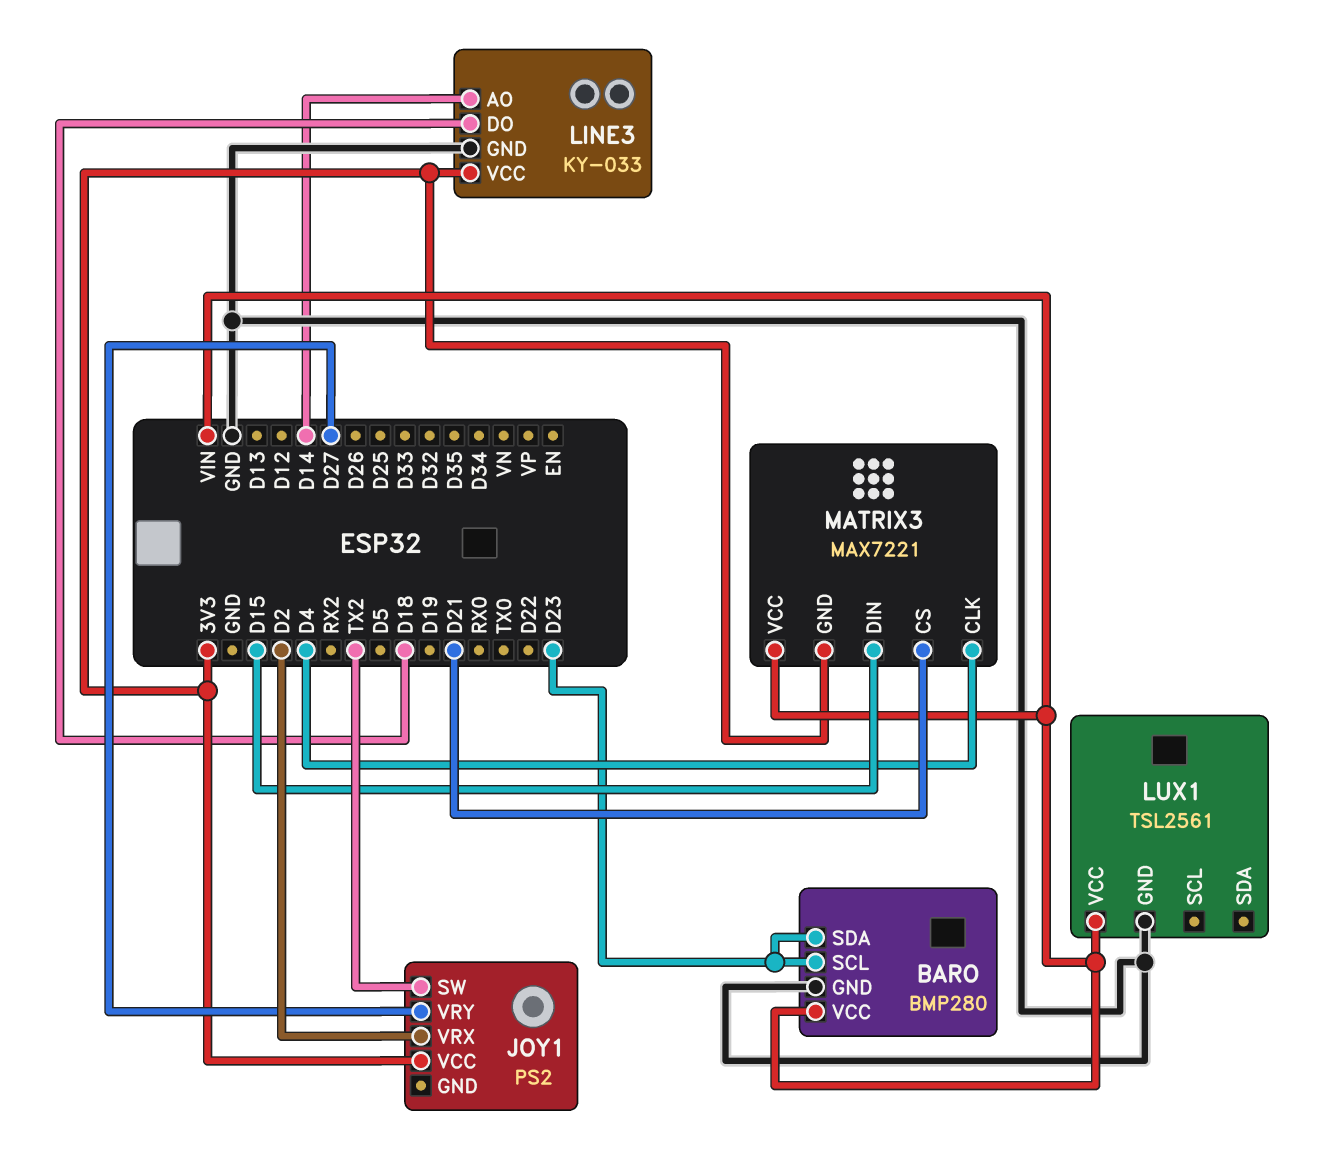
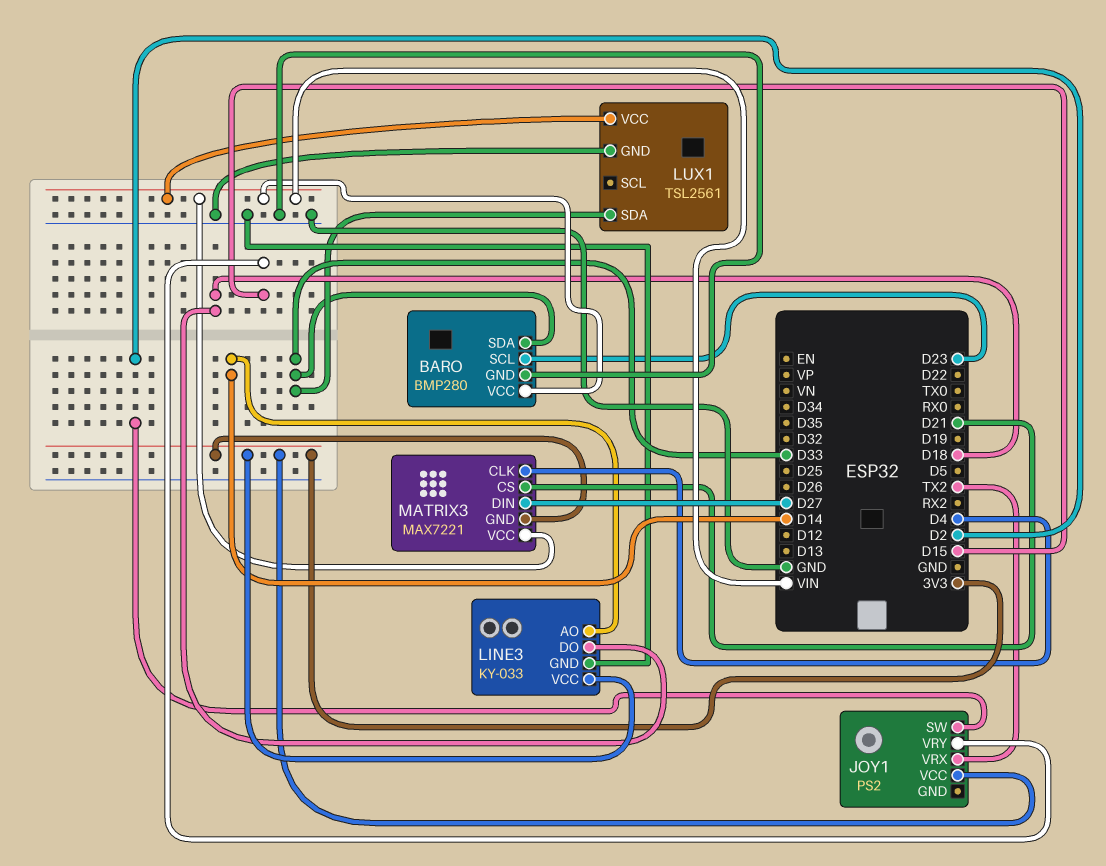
BARO pin SDA: D23 -> D33
JOY1 pin SW: TX2 -> D2
JOY1 pin VRX: D2 -> TX2
JOY1 pin VRY: D27 -> D15
LUX1 pin SDA: none -> D33
MATRIX3 pin DIN: D15 -> D27

